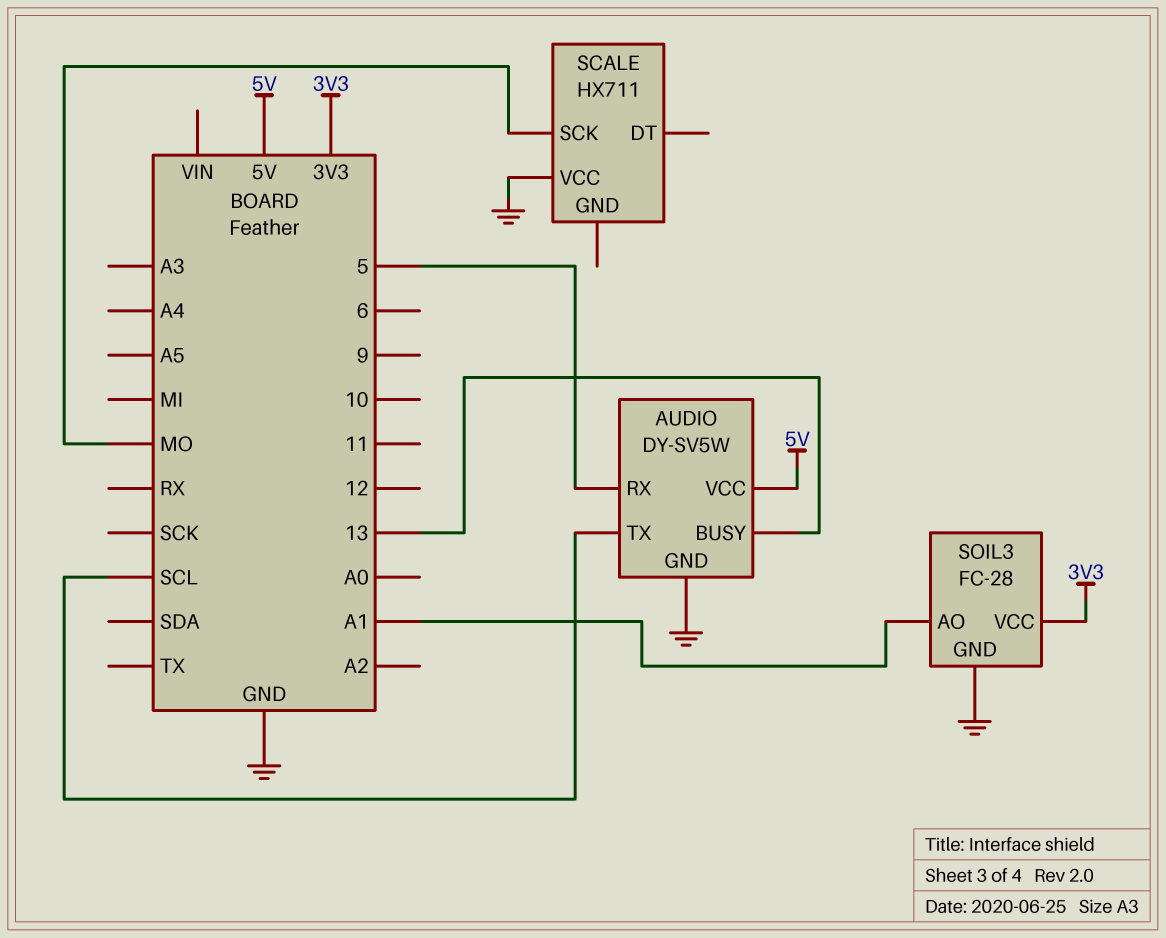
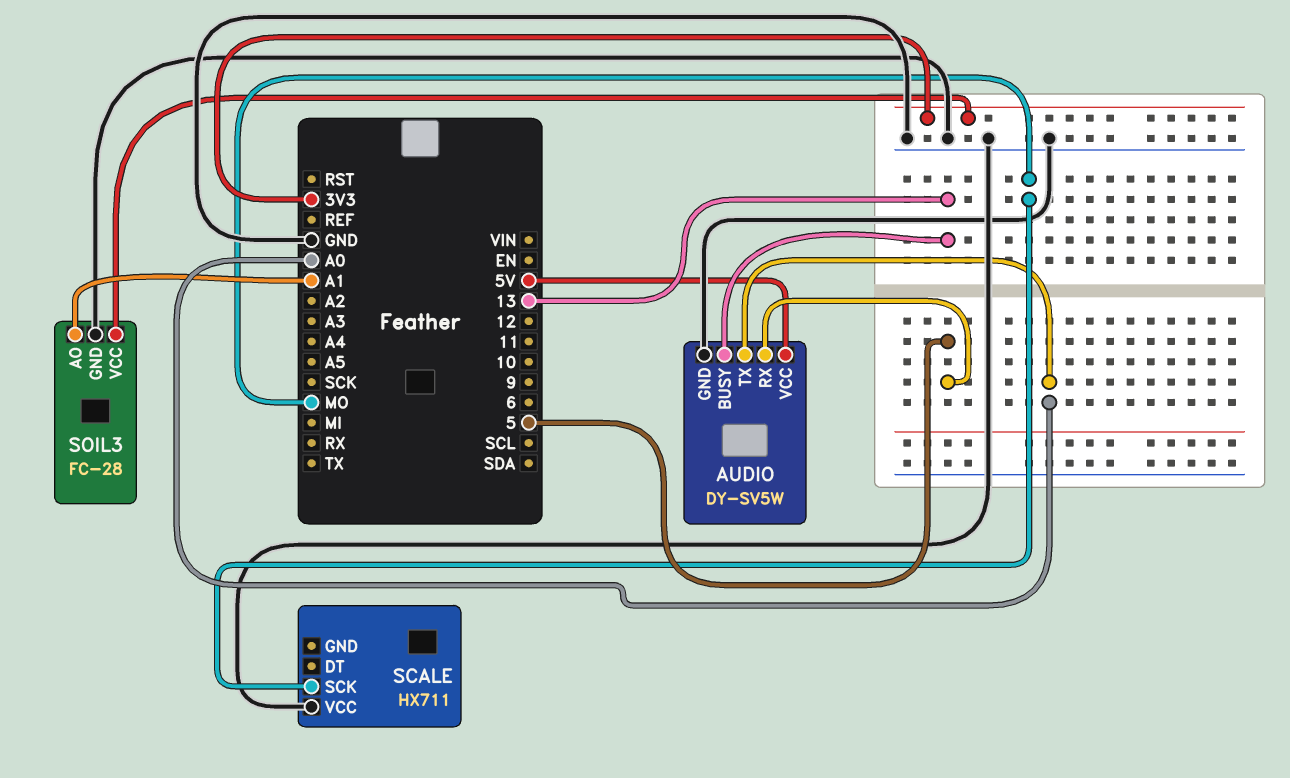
AUDIO pin TX: SCL -> A0

